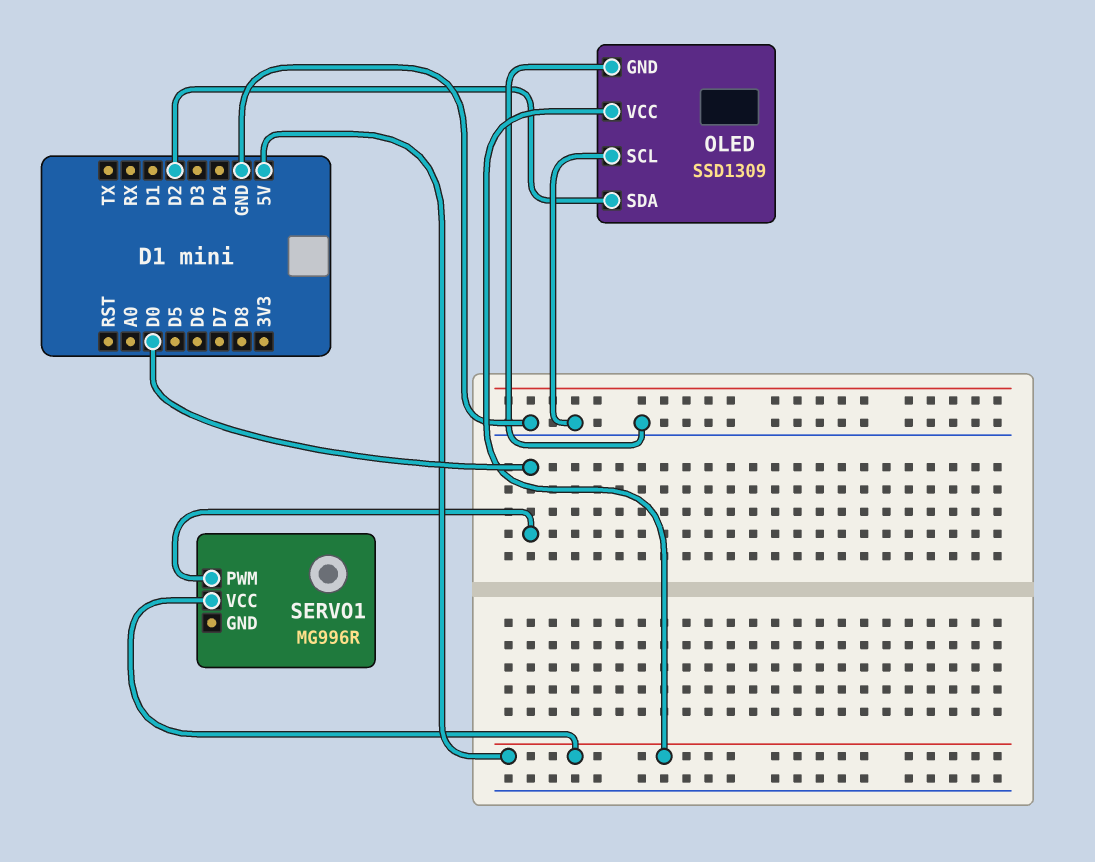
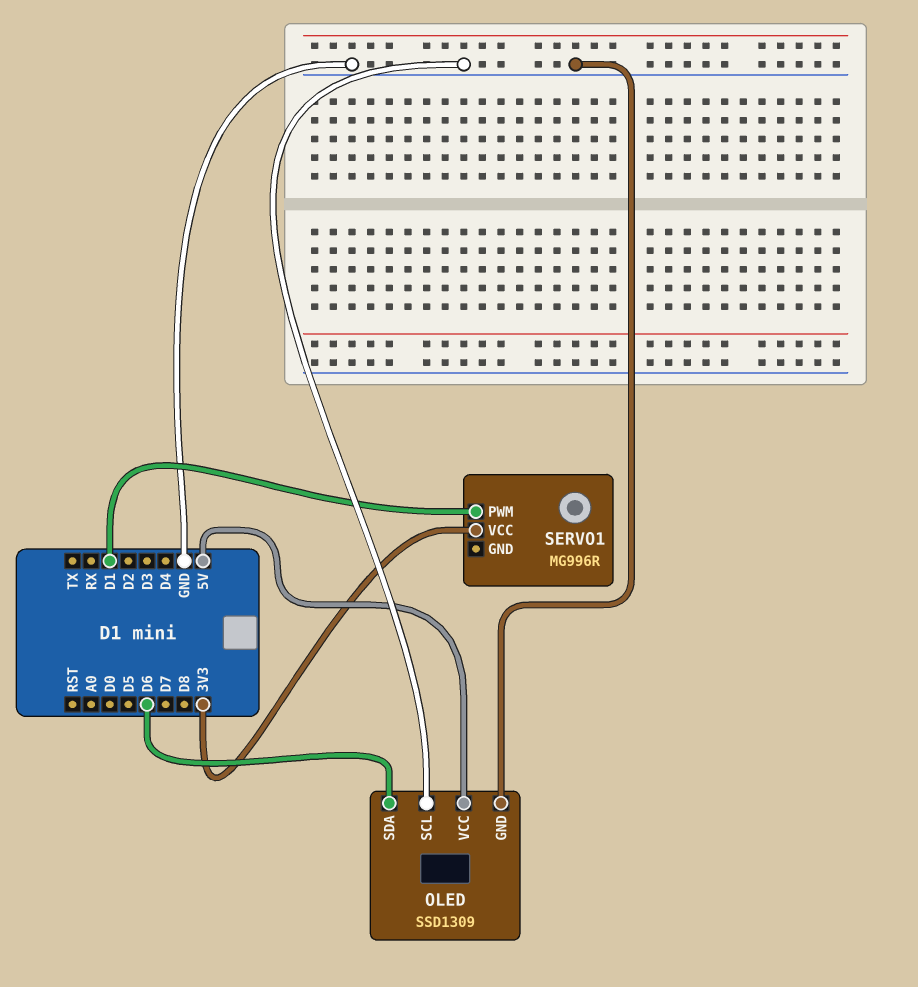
OLED pin SDA: D2 -> D6
SERVO1 pin PWM: D0 -> D1
SERVO1 pin VCC: 5V -> 3V3

